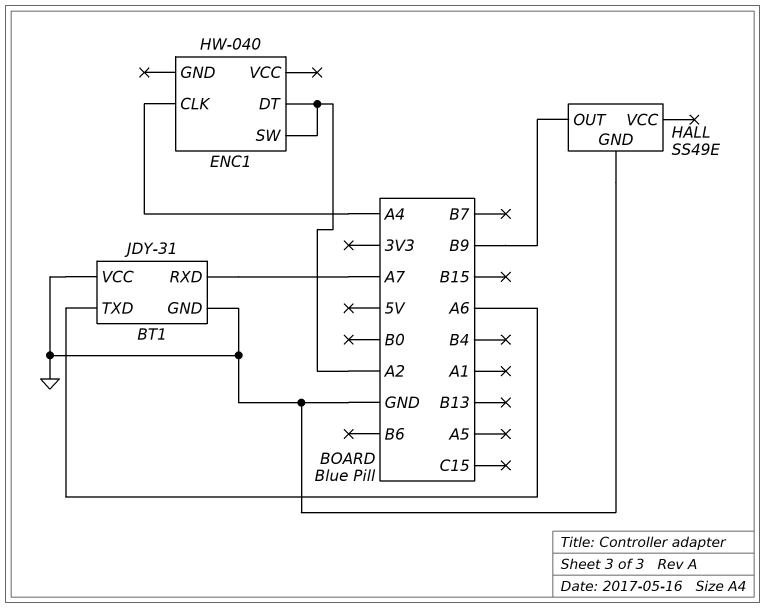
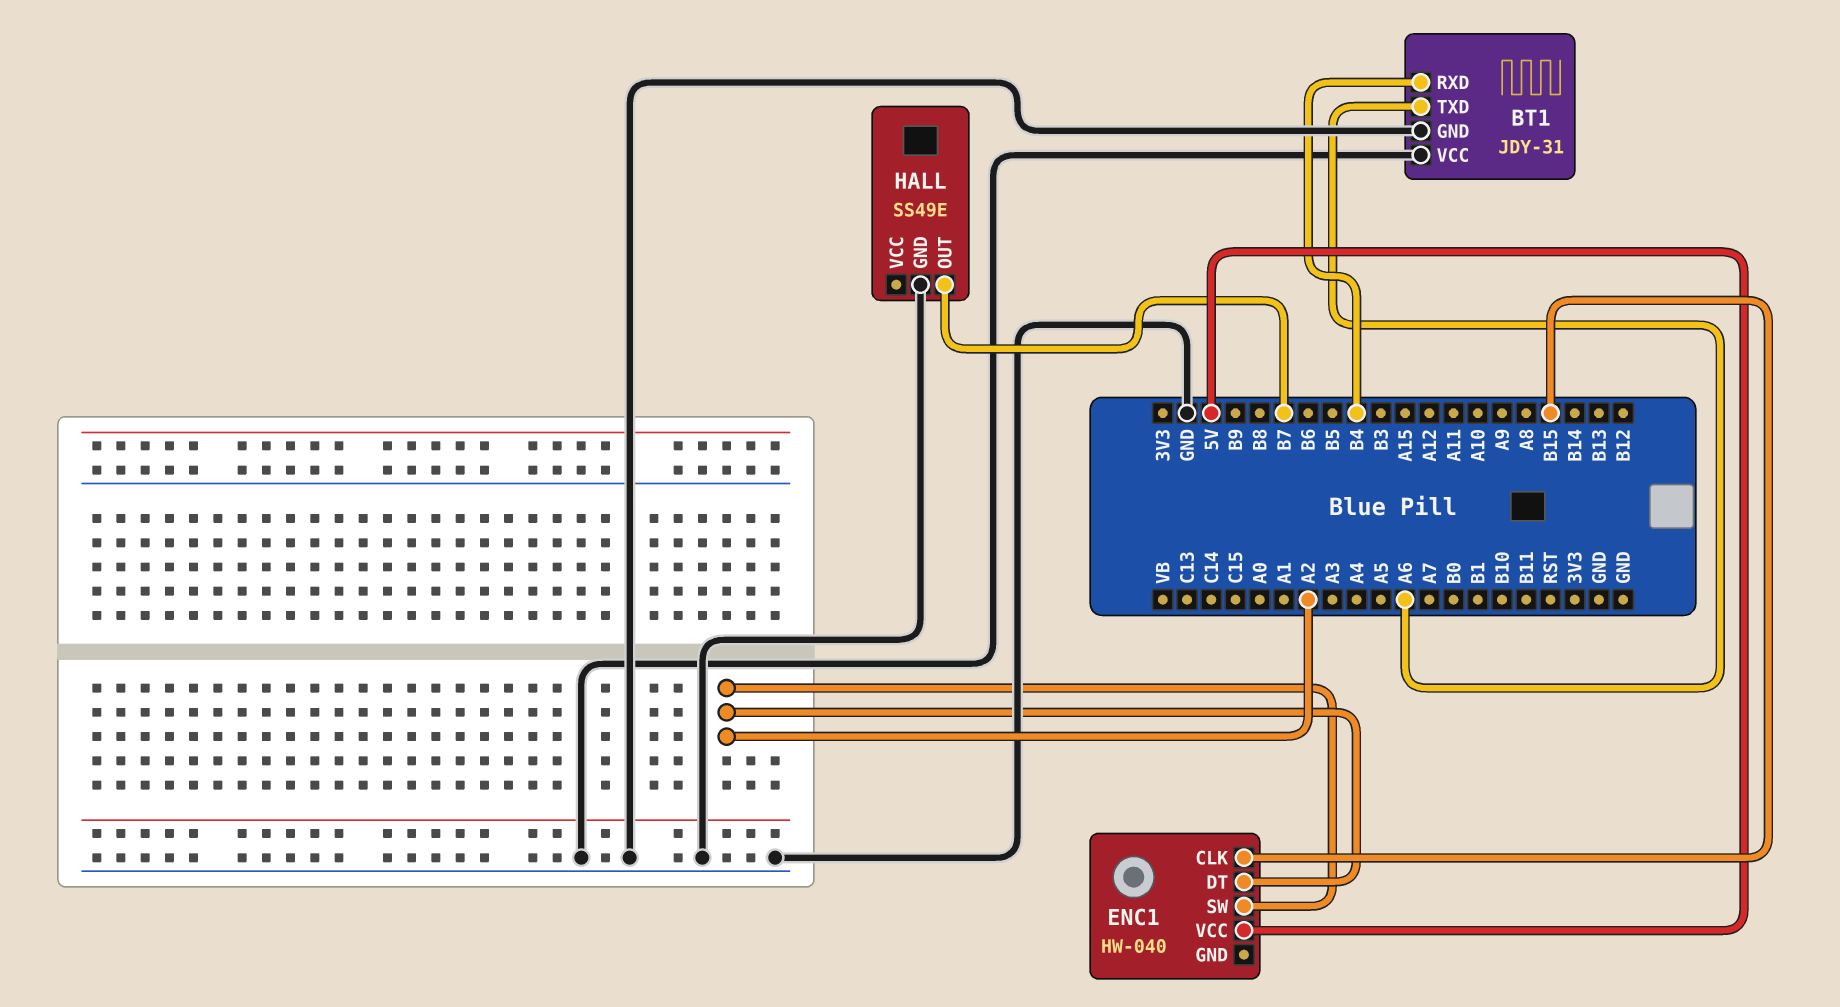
BT1 pin RXD: A7 -> B4
ENC1 pin CLK: A4 -> B15
ENC1 pin VCC: none -> 5V
HALL pin OUT: B9 -> B7

